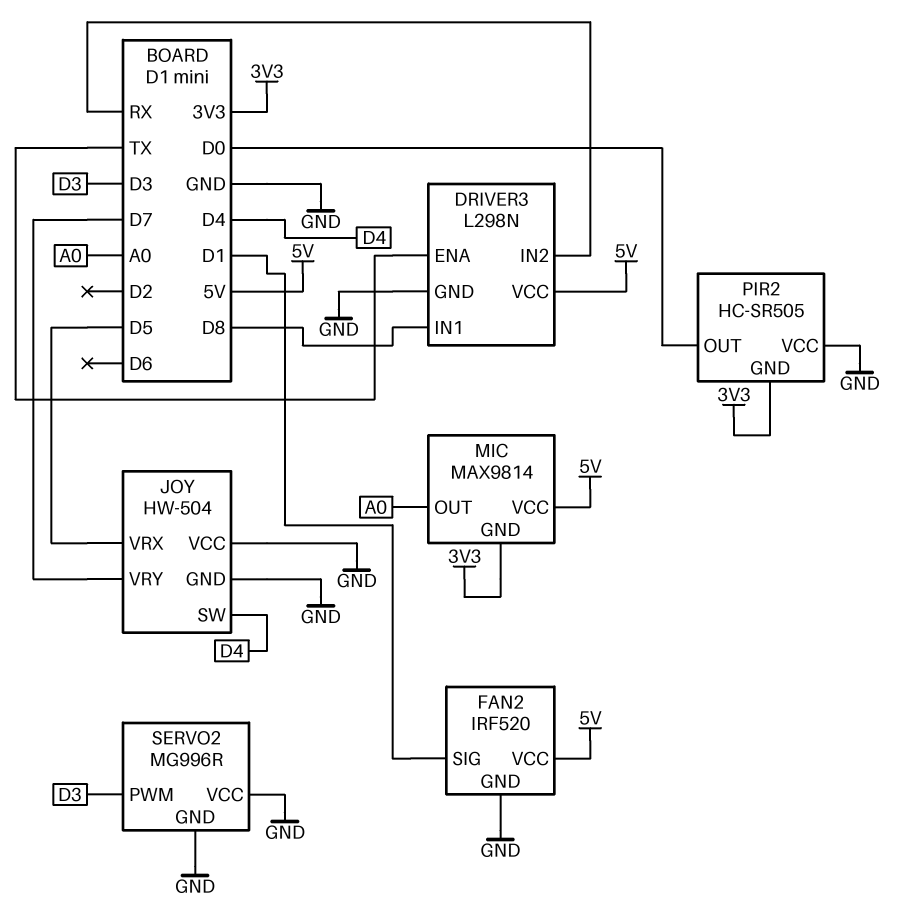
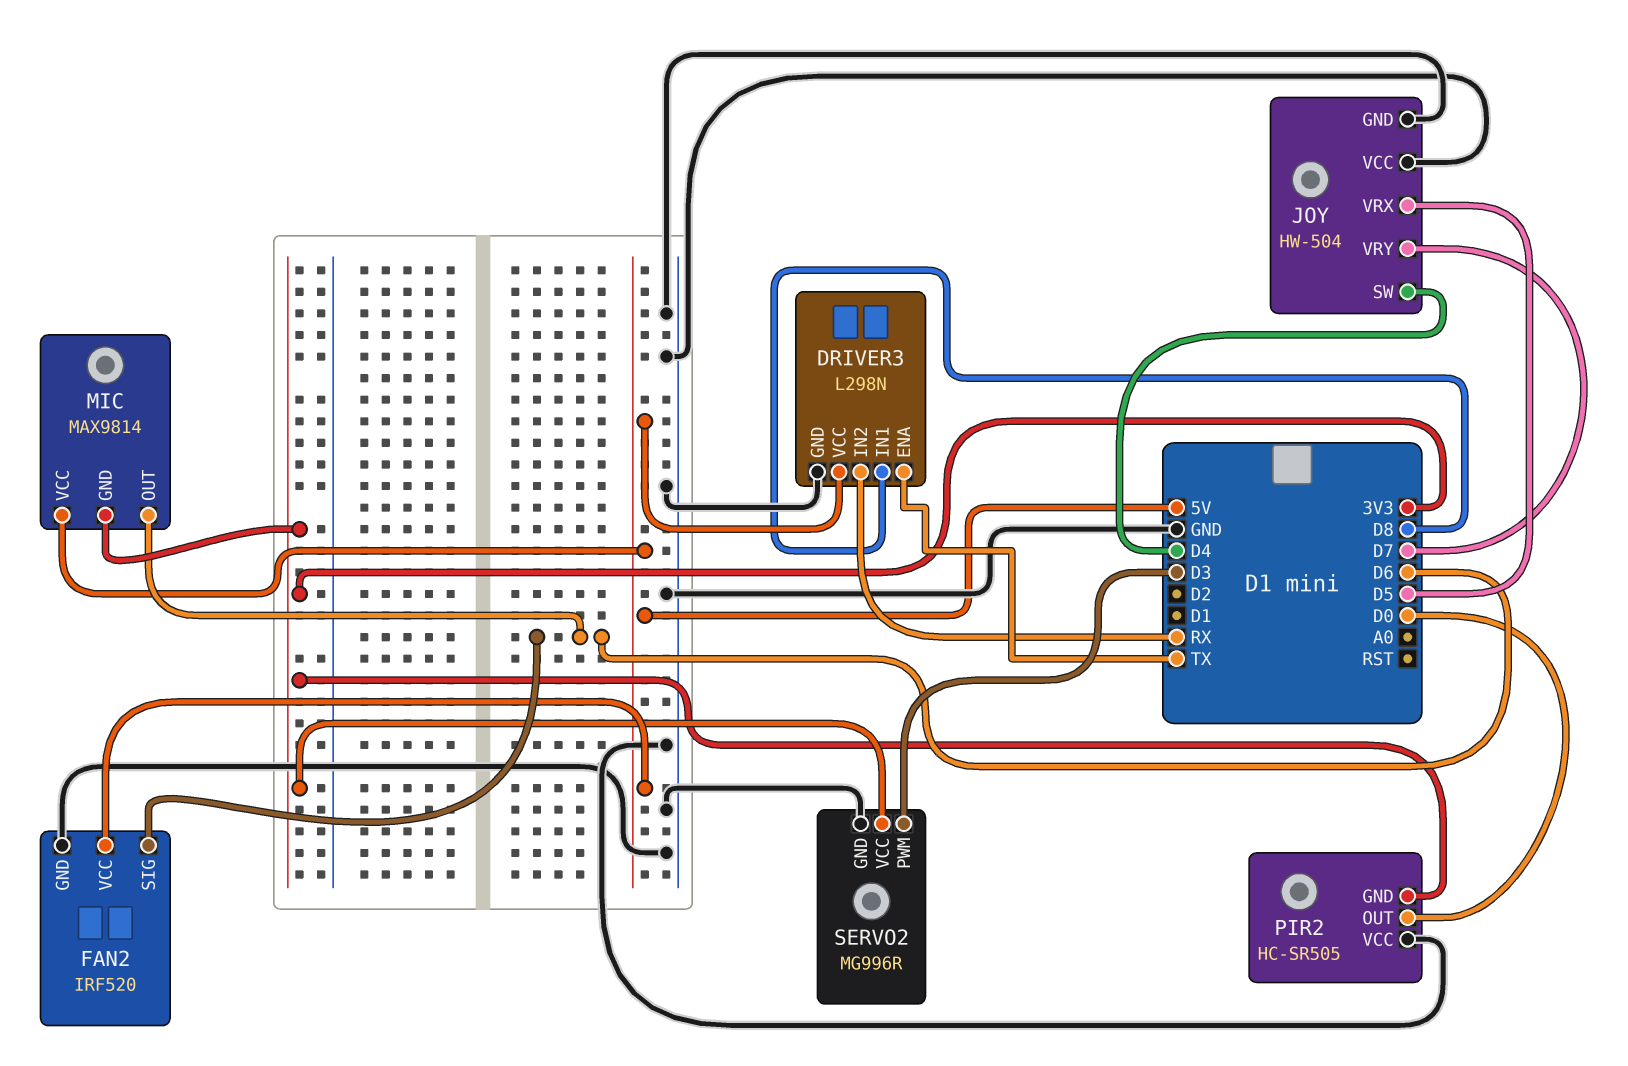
FAN2 pin SIG: D1 -> D6
MIC pin OUT: A0 -> D6
SERVO2 pin VCC: GND -> 3V3

